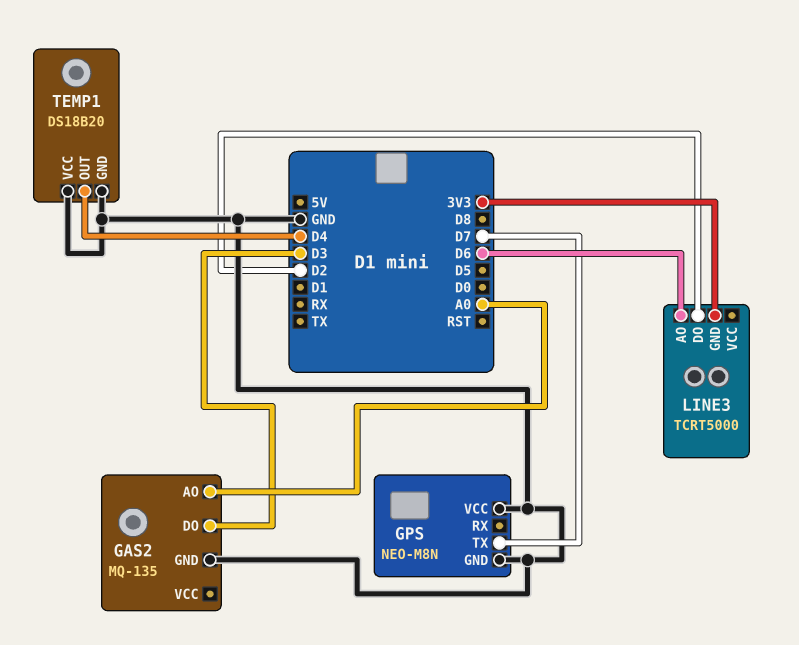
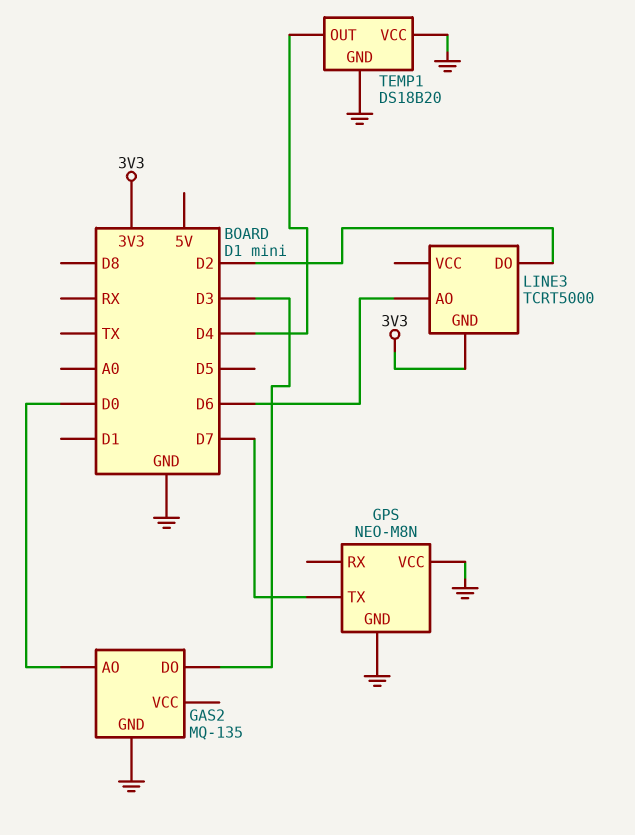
GAS2 pin AO: A0 -> D0

